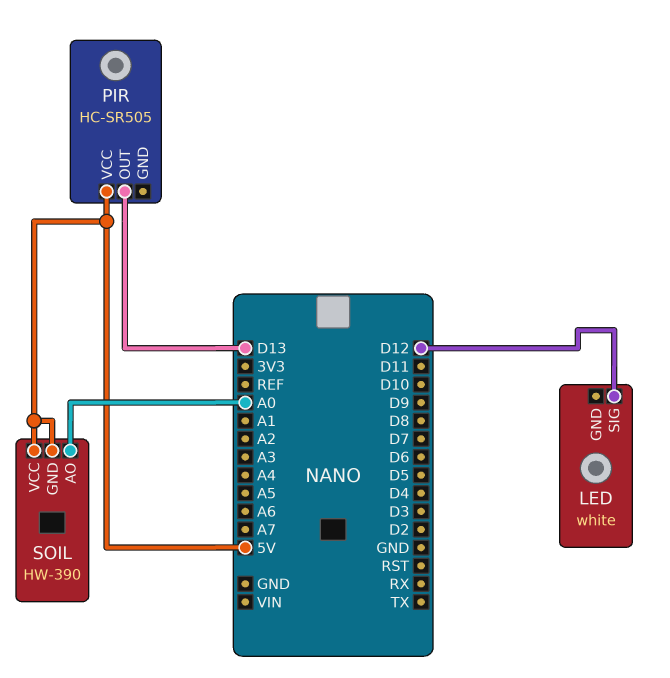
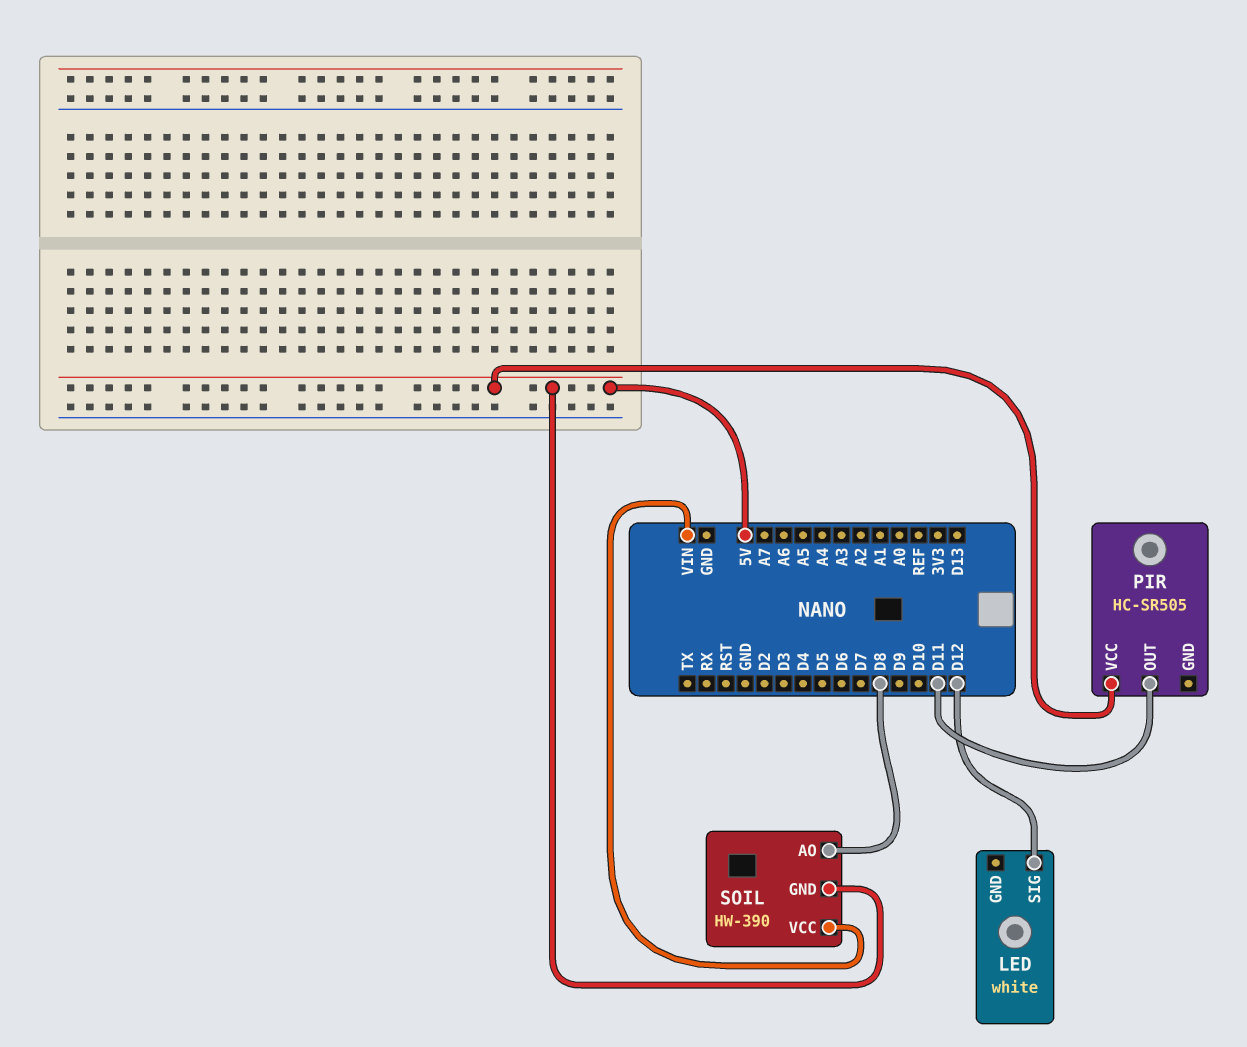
PIR pin OUT: D13 -> D11
SOIL pin AO: A0 -> D8
SOIL pin VCC: 5V -> VIN

